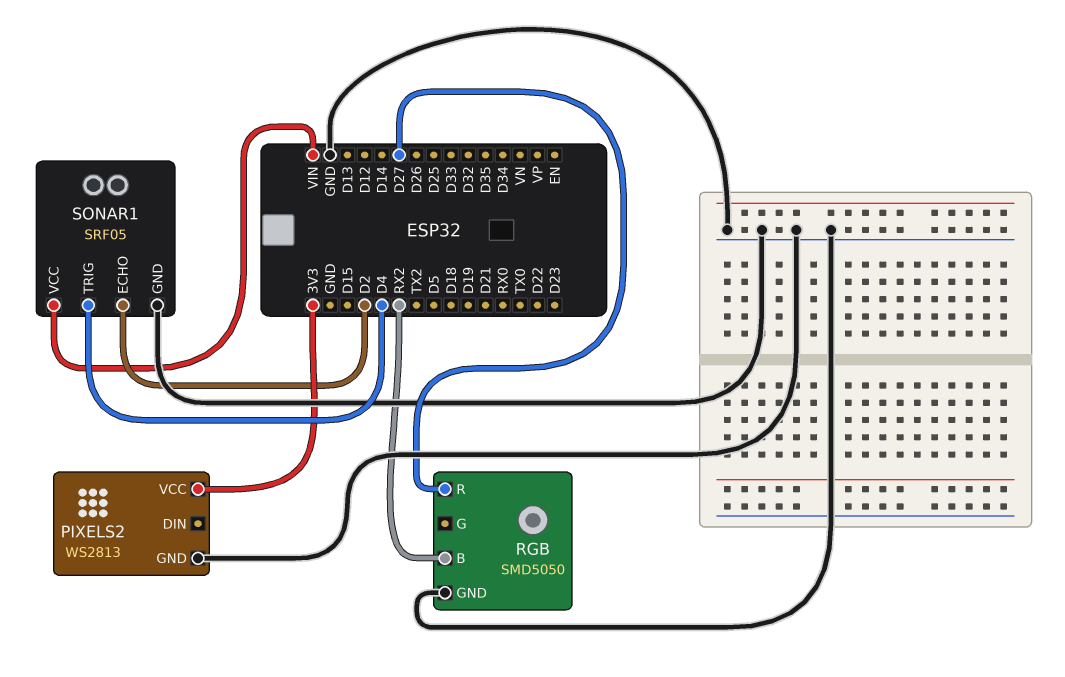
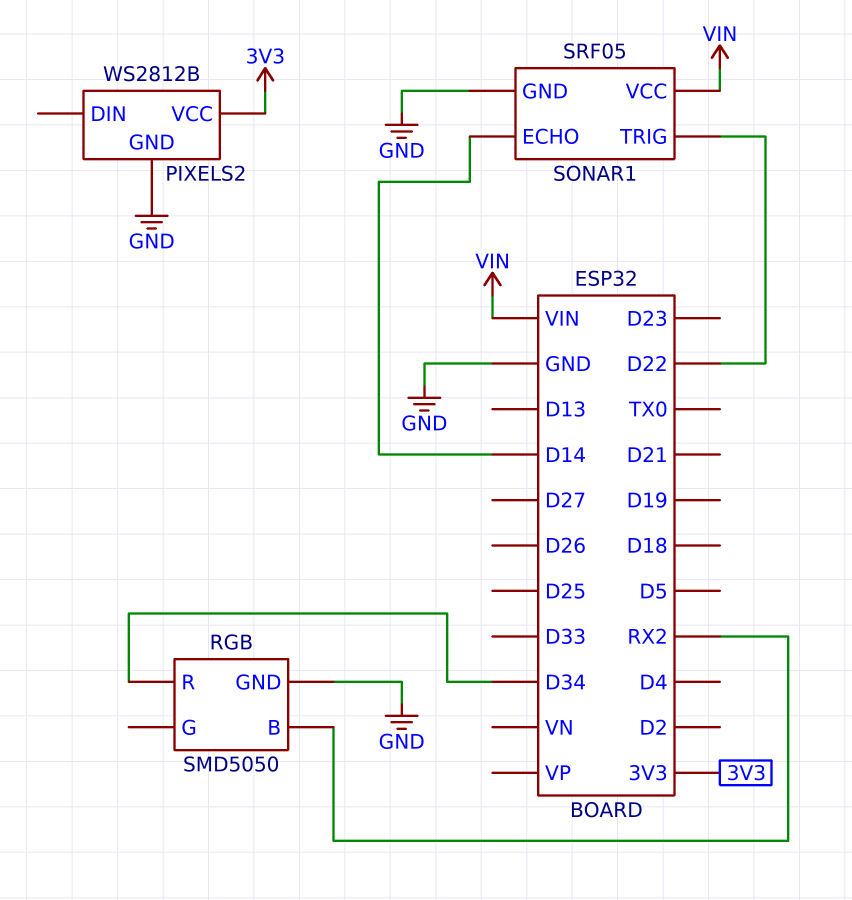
PIXELS2: WS2813 -> WS2812B
RGB pin R: D27 -> D34
SONAR1 pin ECHO: D2 -> D14
SONAR1 pin TRIG: D4 -> D22

